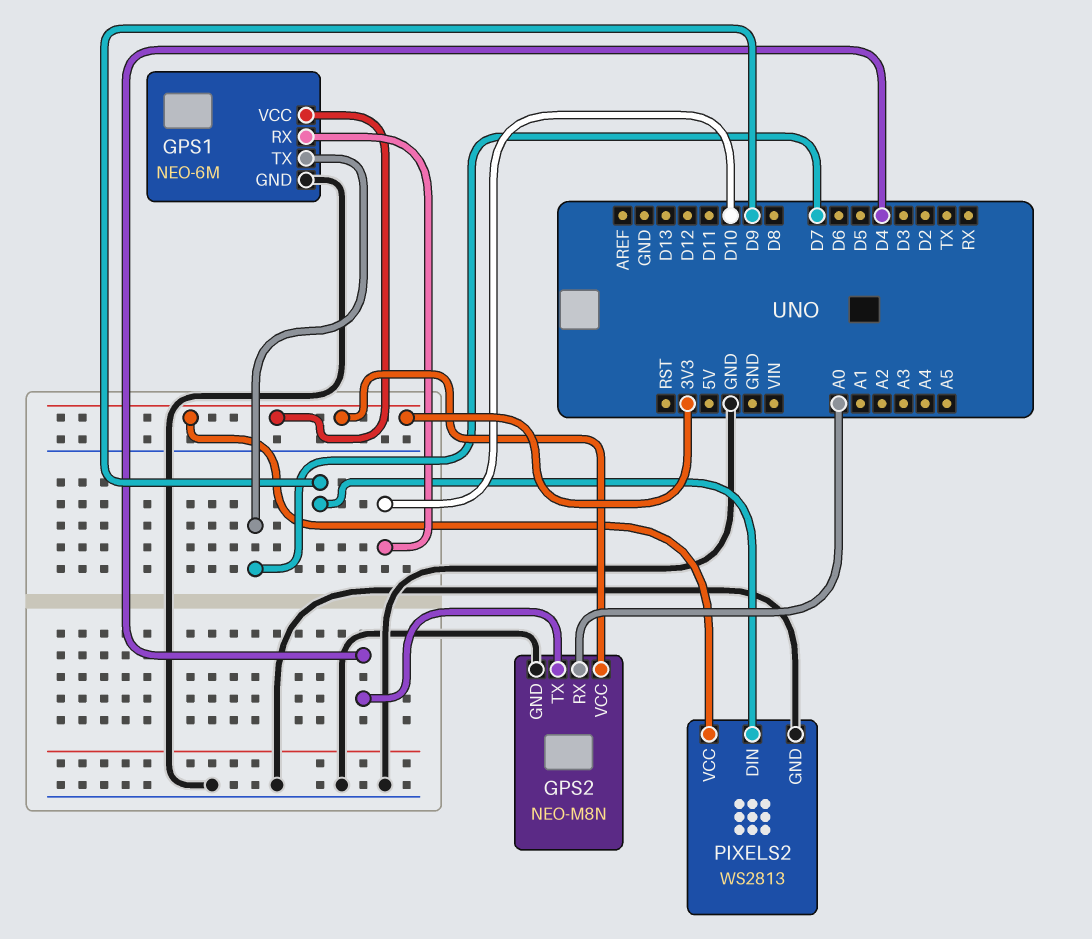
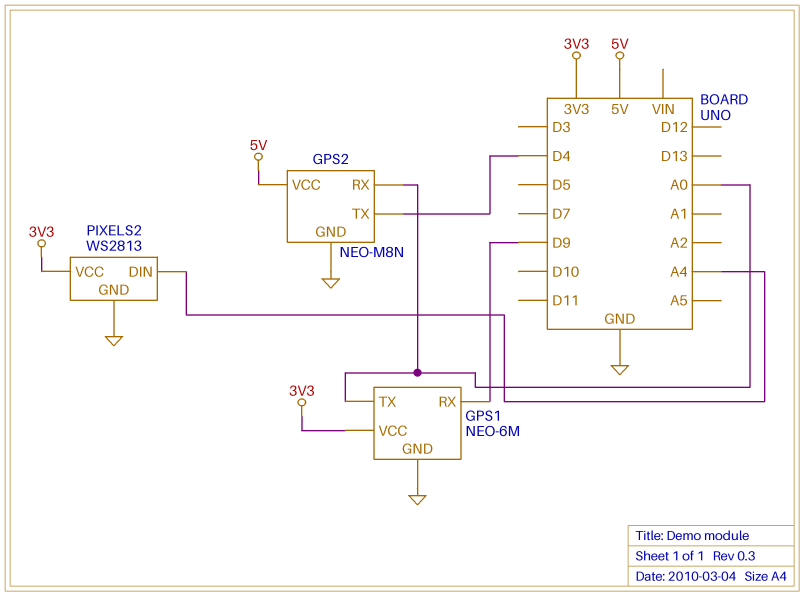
GPS1 pin RX: D10 -> D9
GPS1 pin TX: D7 -> A0
GPS2 pin VCC: 3V3 -> 5V
PIXELS2 pin DIN: D9 -> A4

